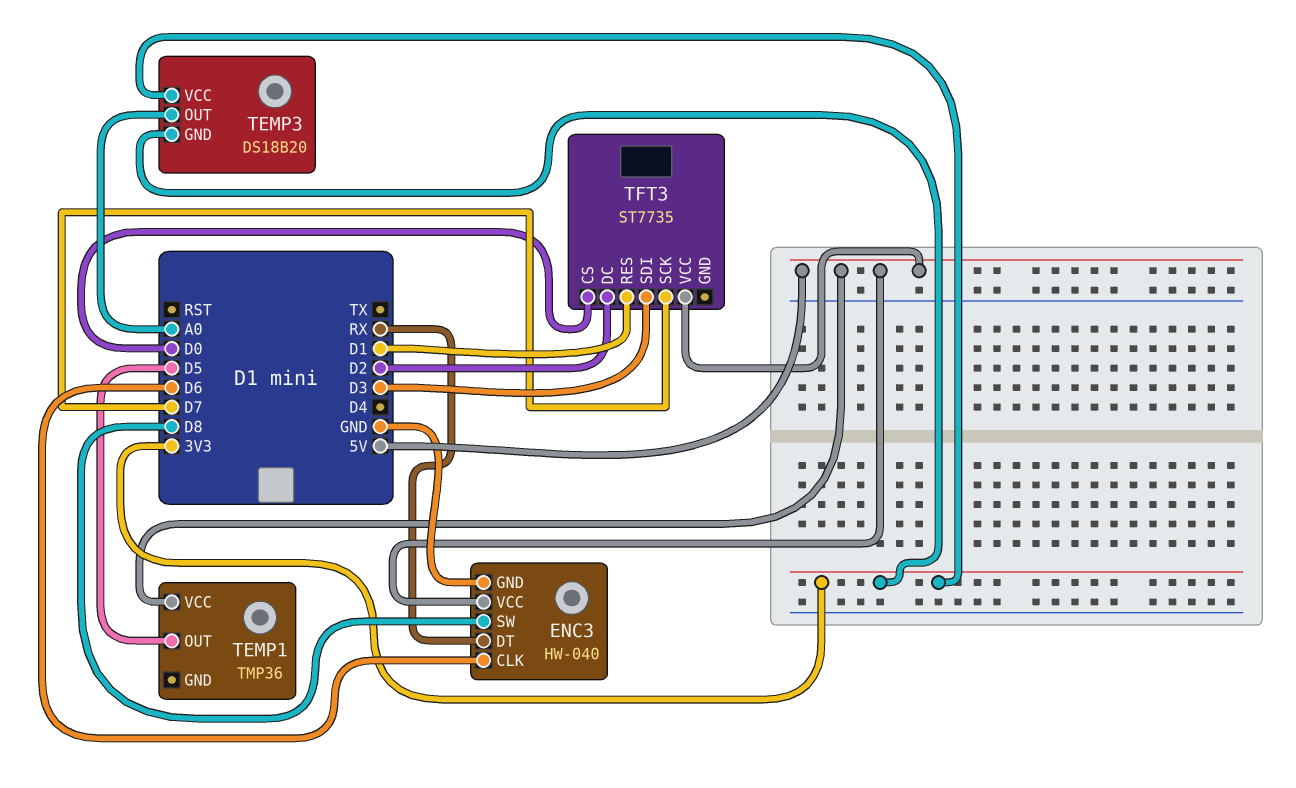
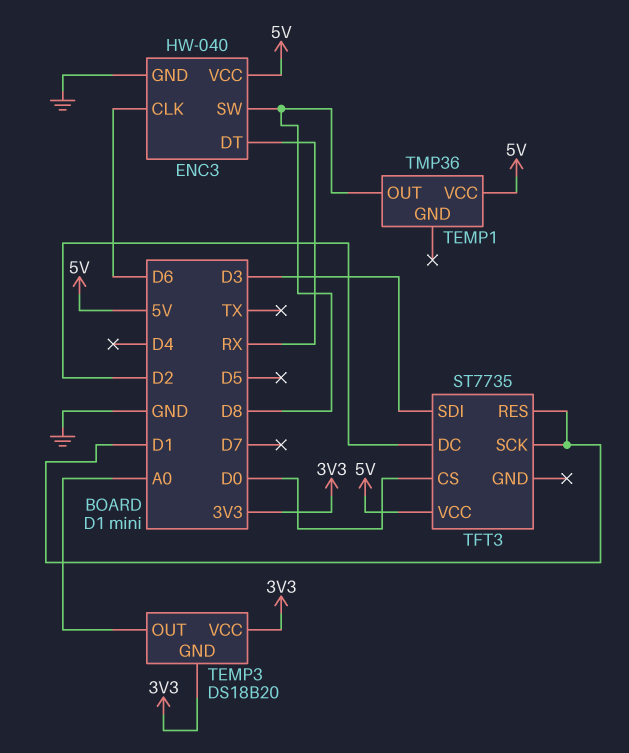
TEMP1 pin OUT: D5 -> D8
TFT3 pin SCK: D7 -> D1

